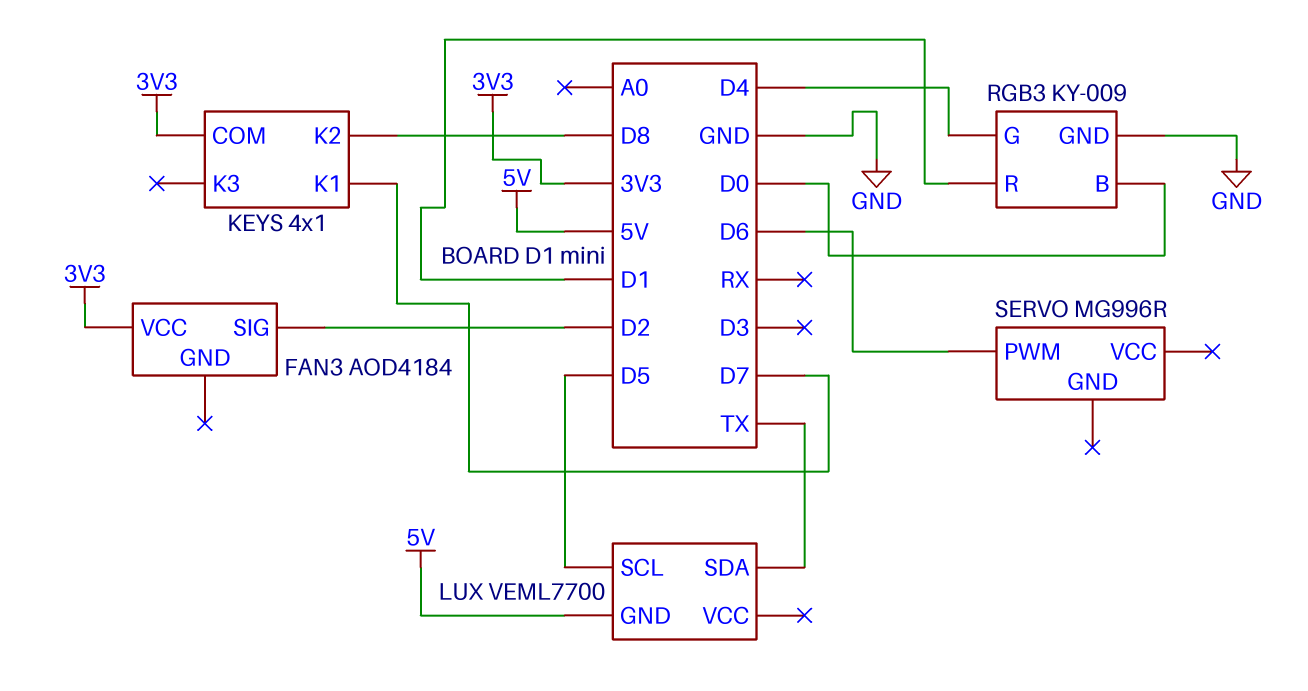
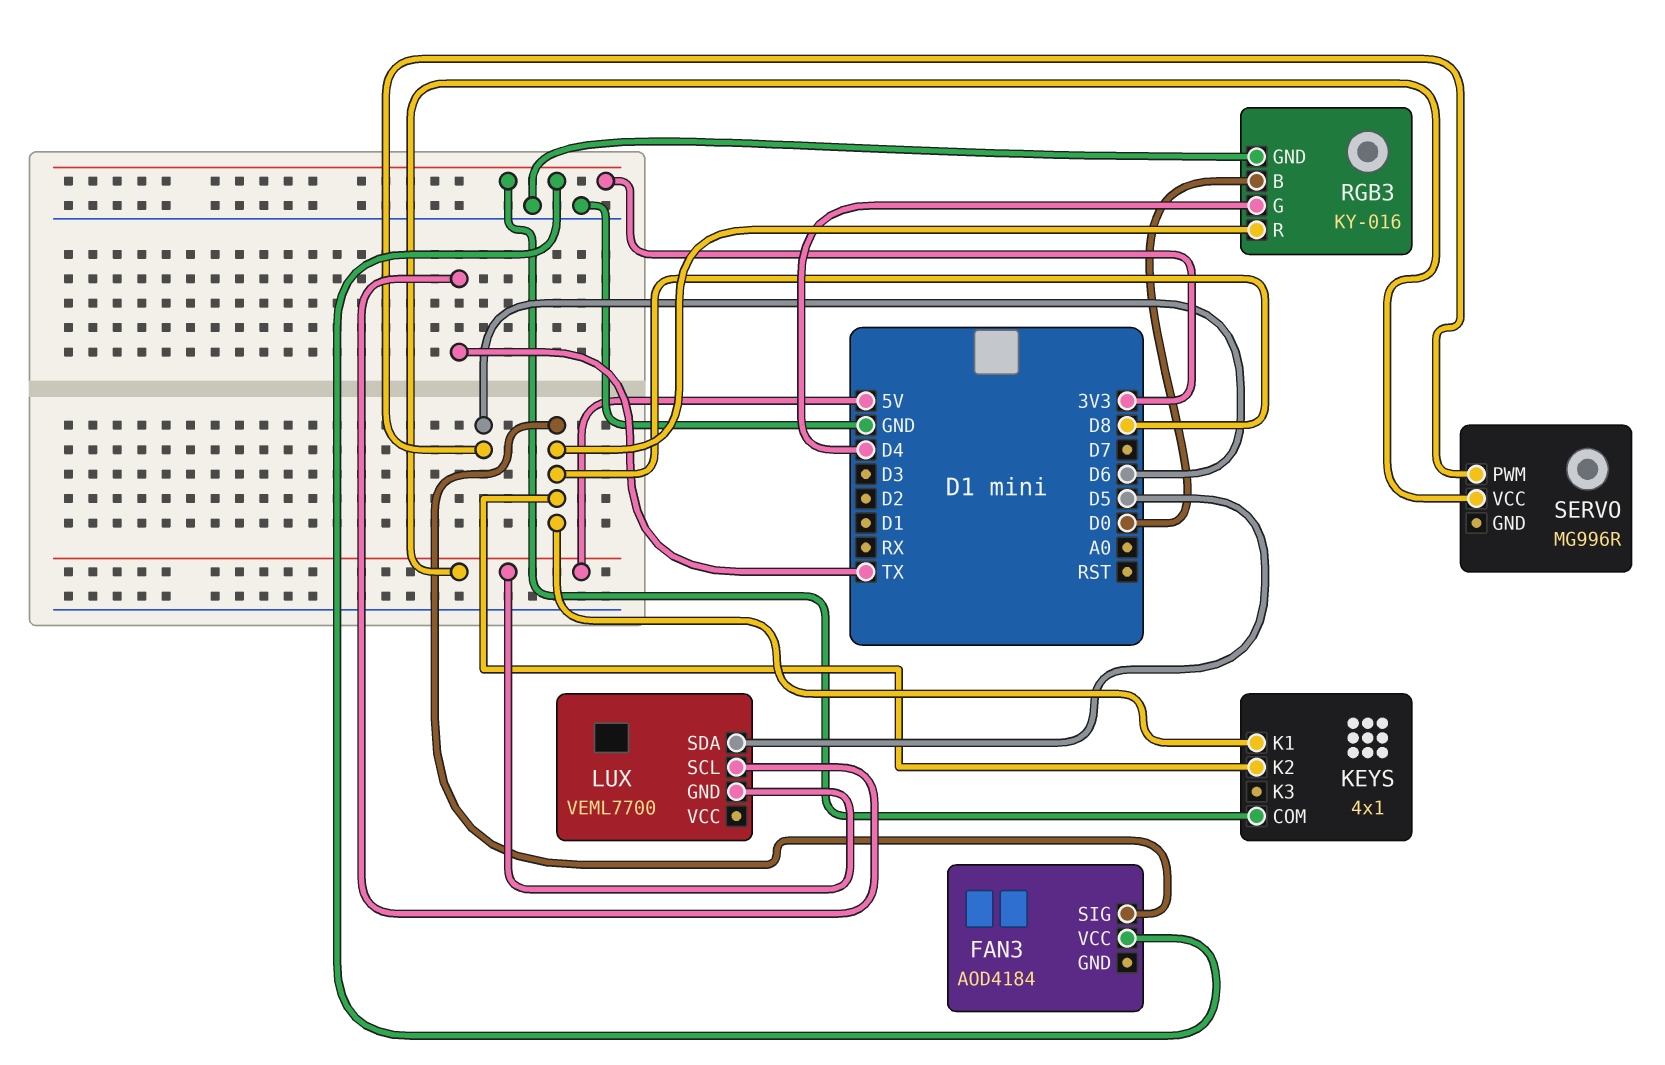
FAN3 pin SIG: D2 -> D8
KEYS pin K1: D7 -> D8
LUX pin SCL: D5 -> TX
LUX pin SDA: TX -> D5
RGB3: KY-009 -> KY-016
RGB3 pin R: D1 -> D8
SERVO pin VCC: none -> 5V

